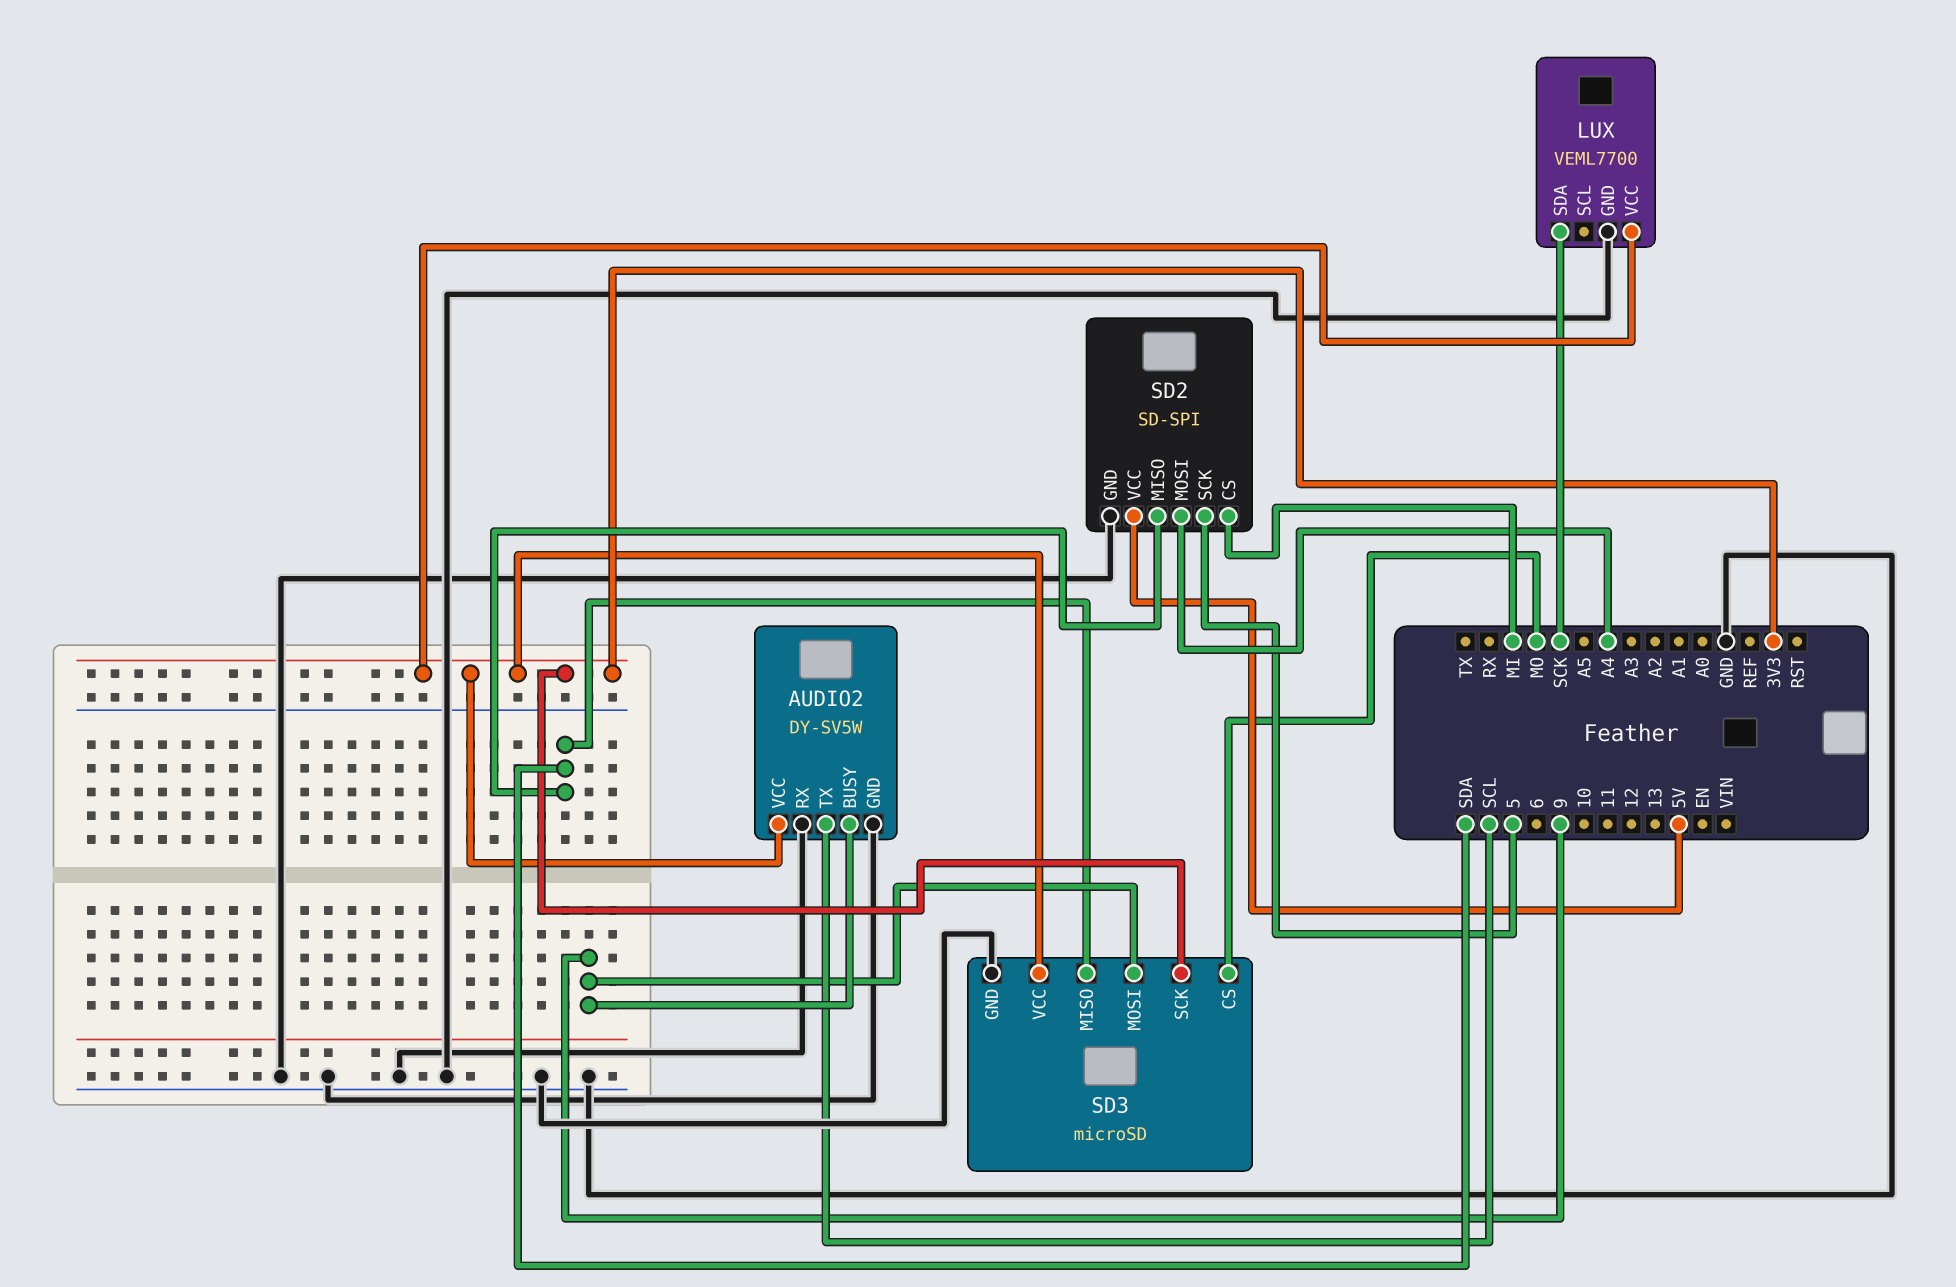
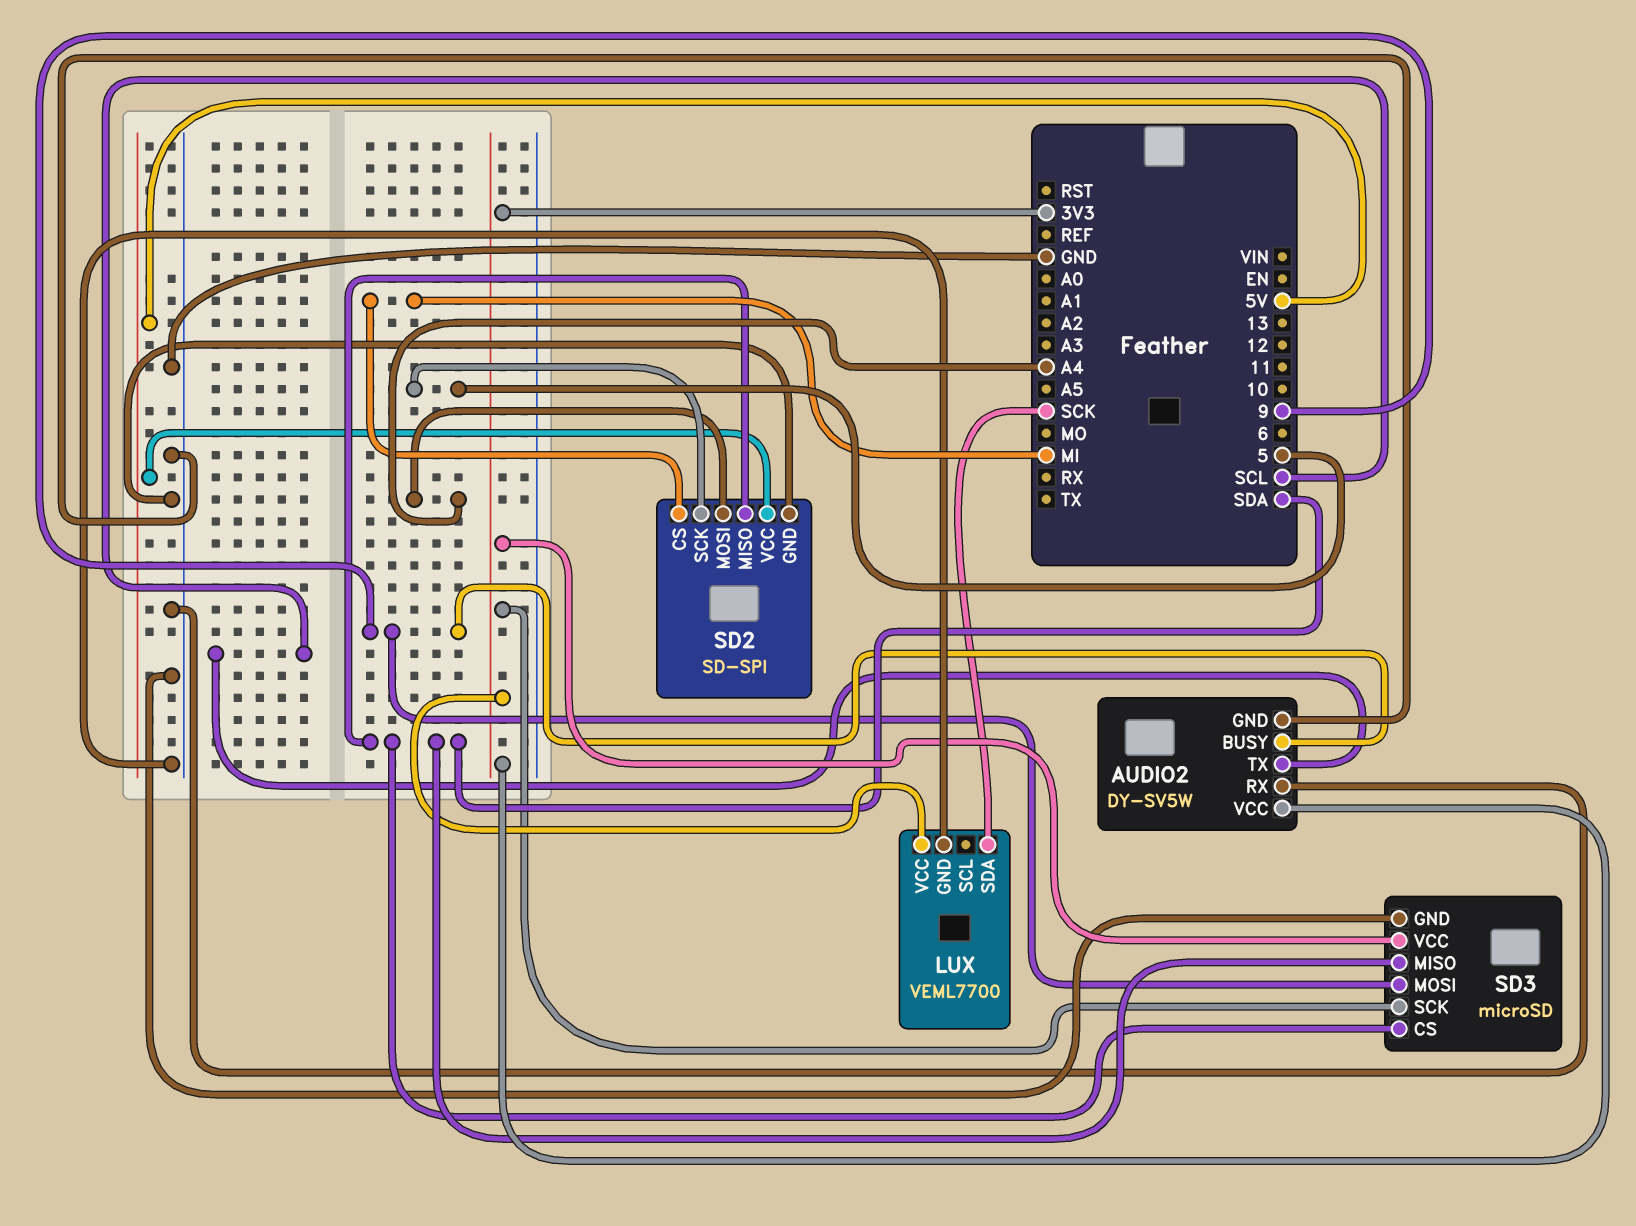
SD3 pin CS: MO -> SDA

